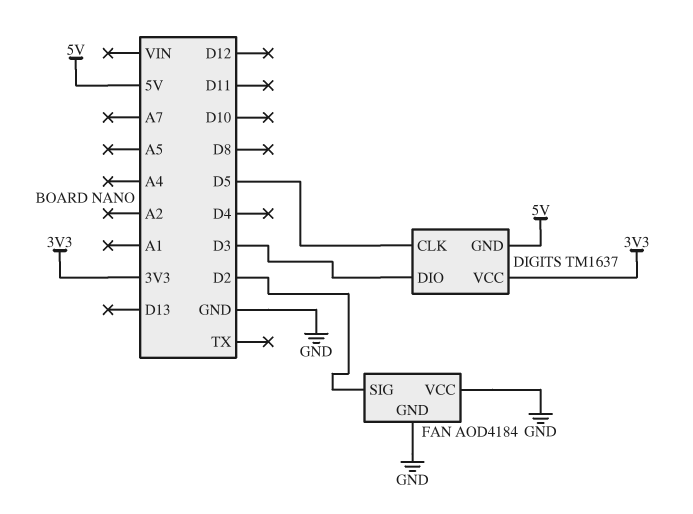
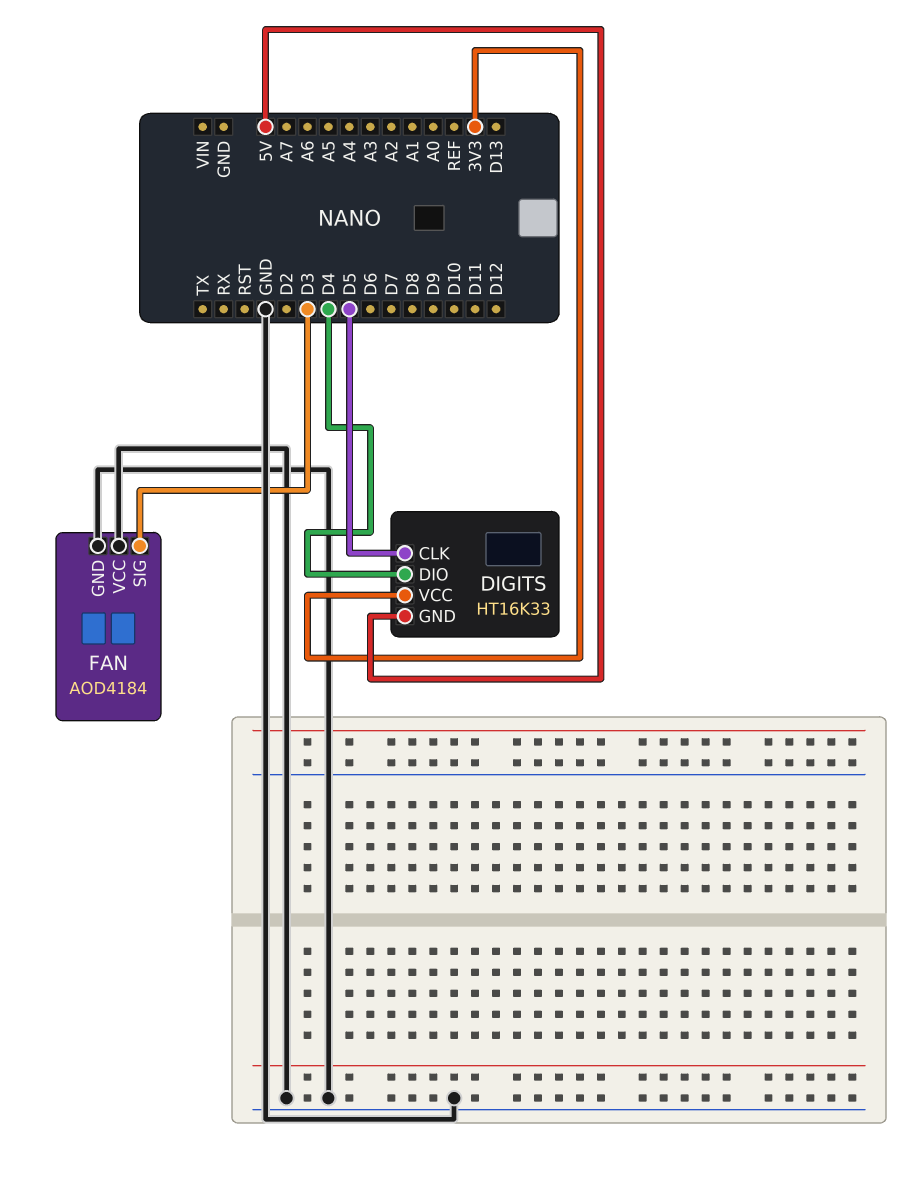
DIGITS: TM1637 -> HT16K33
DIGITS pin DIO: D3 -> D4
FAN pin SIG: D2 -> D3

